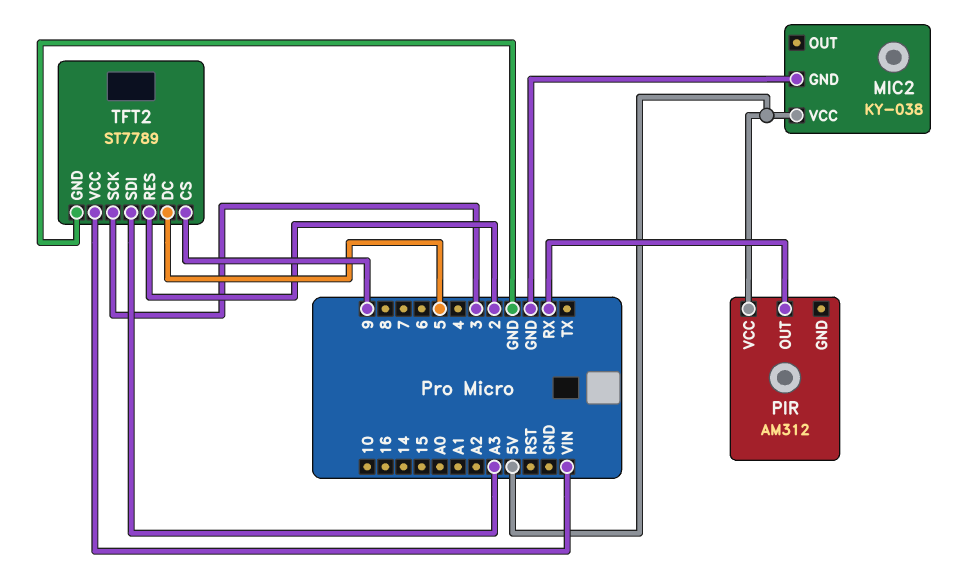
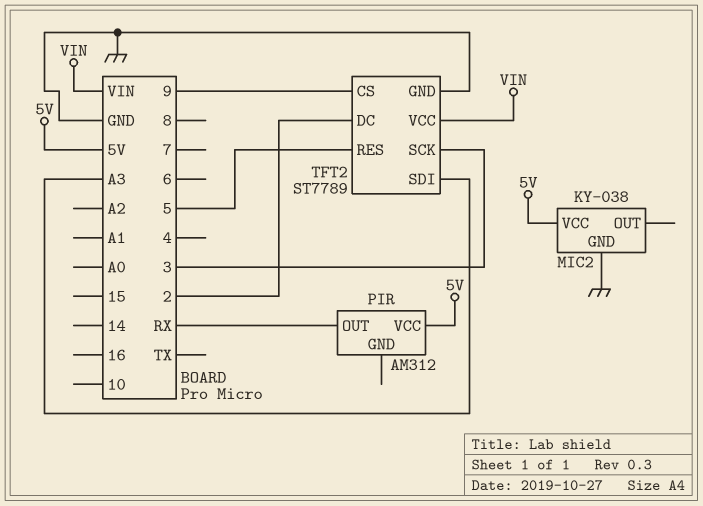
TFT2 pin DC: 5 -> 2
TFT2 pin RES: 2 -> 5

